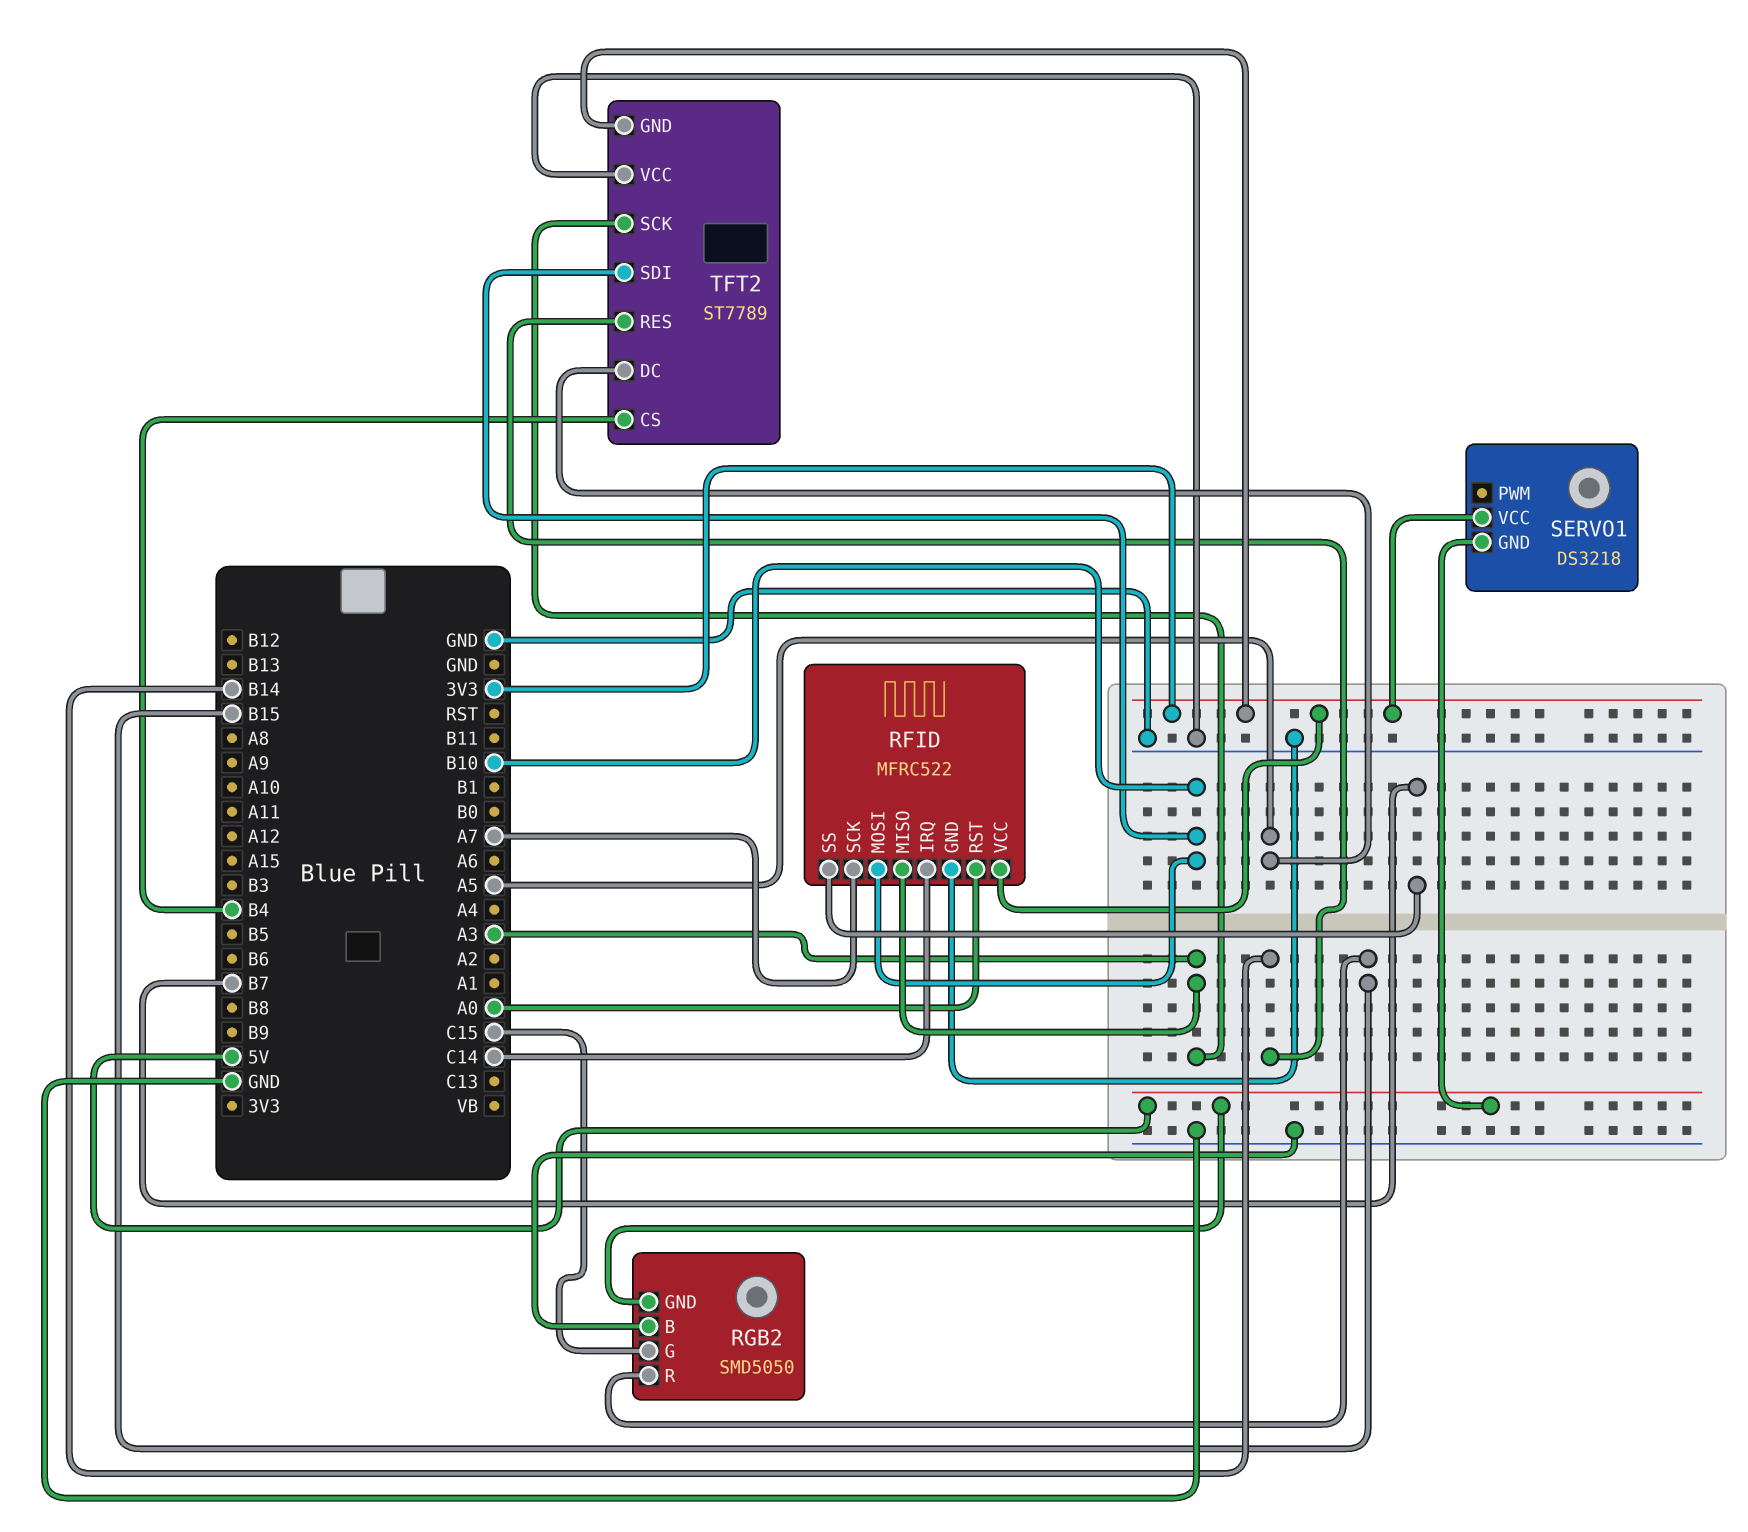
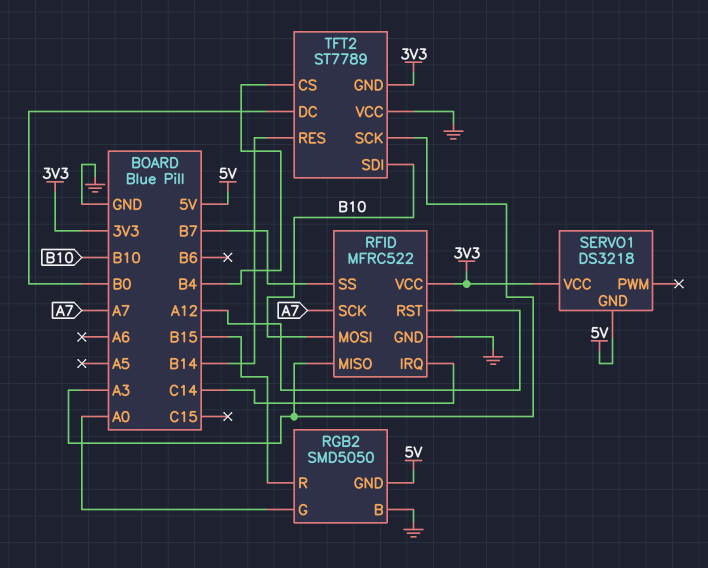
RFID pin RST: A0 -> A12
RGB2 pin G: C15 -> A0
TFT2 pin DC: A5 -> B0

